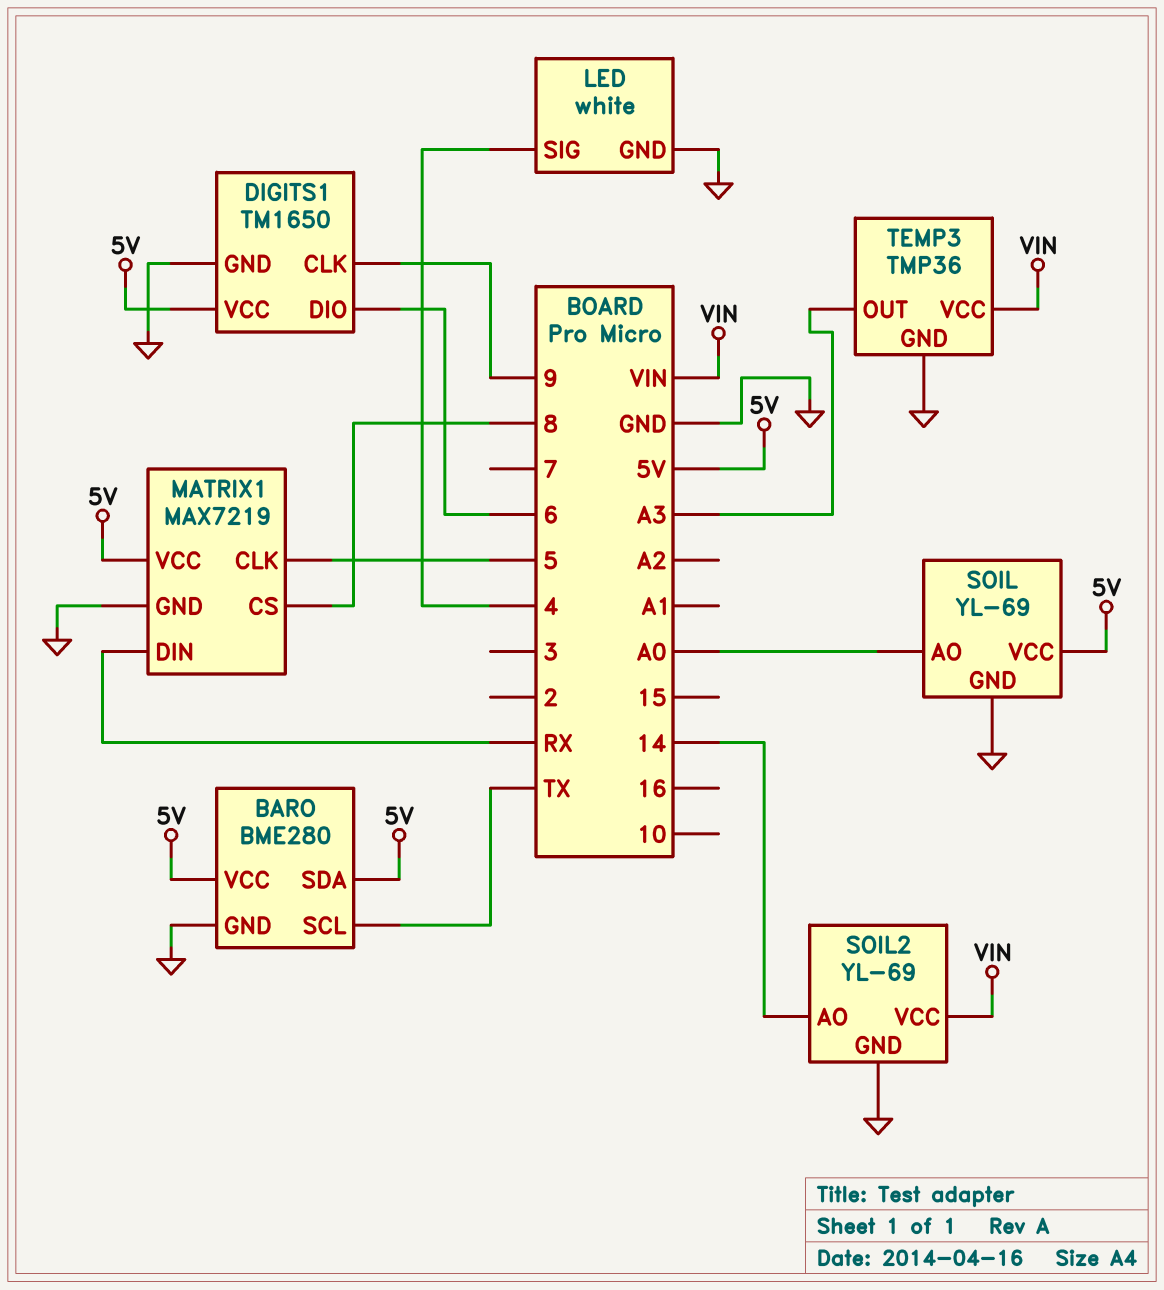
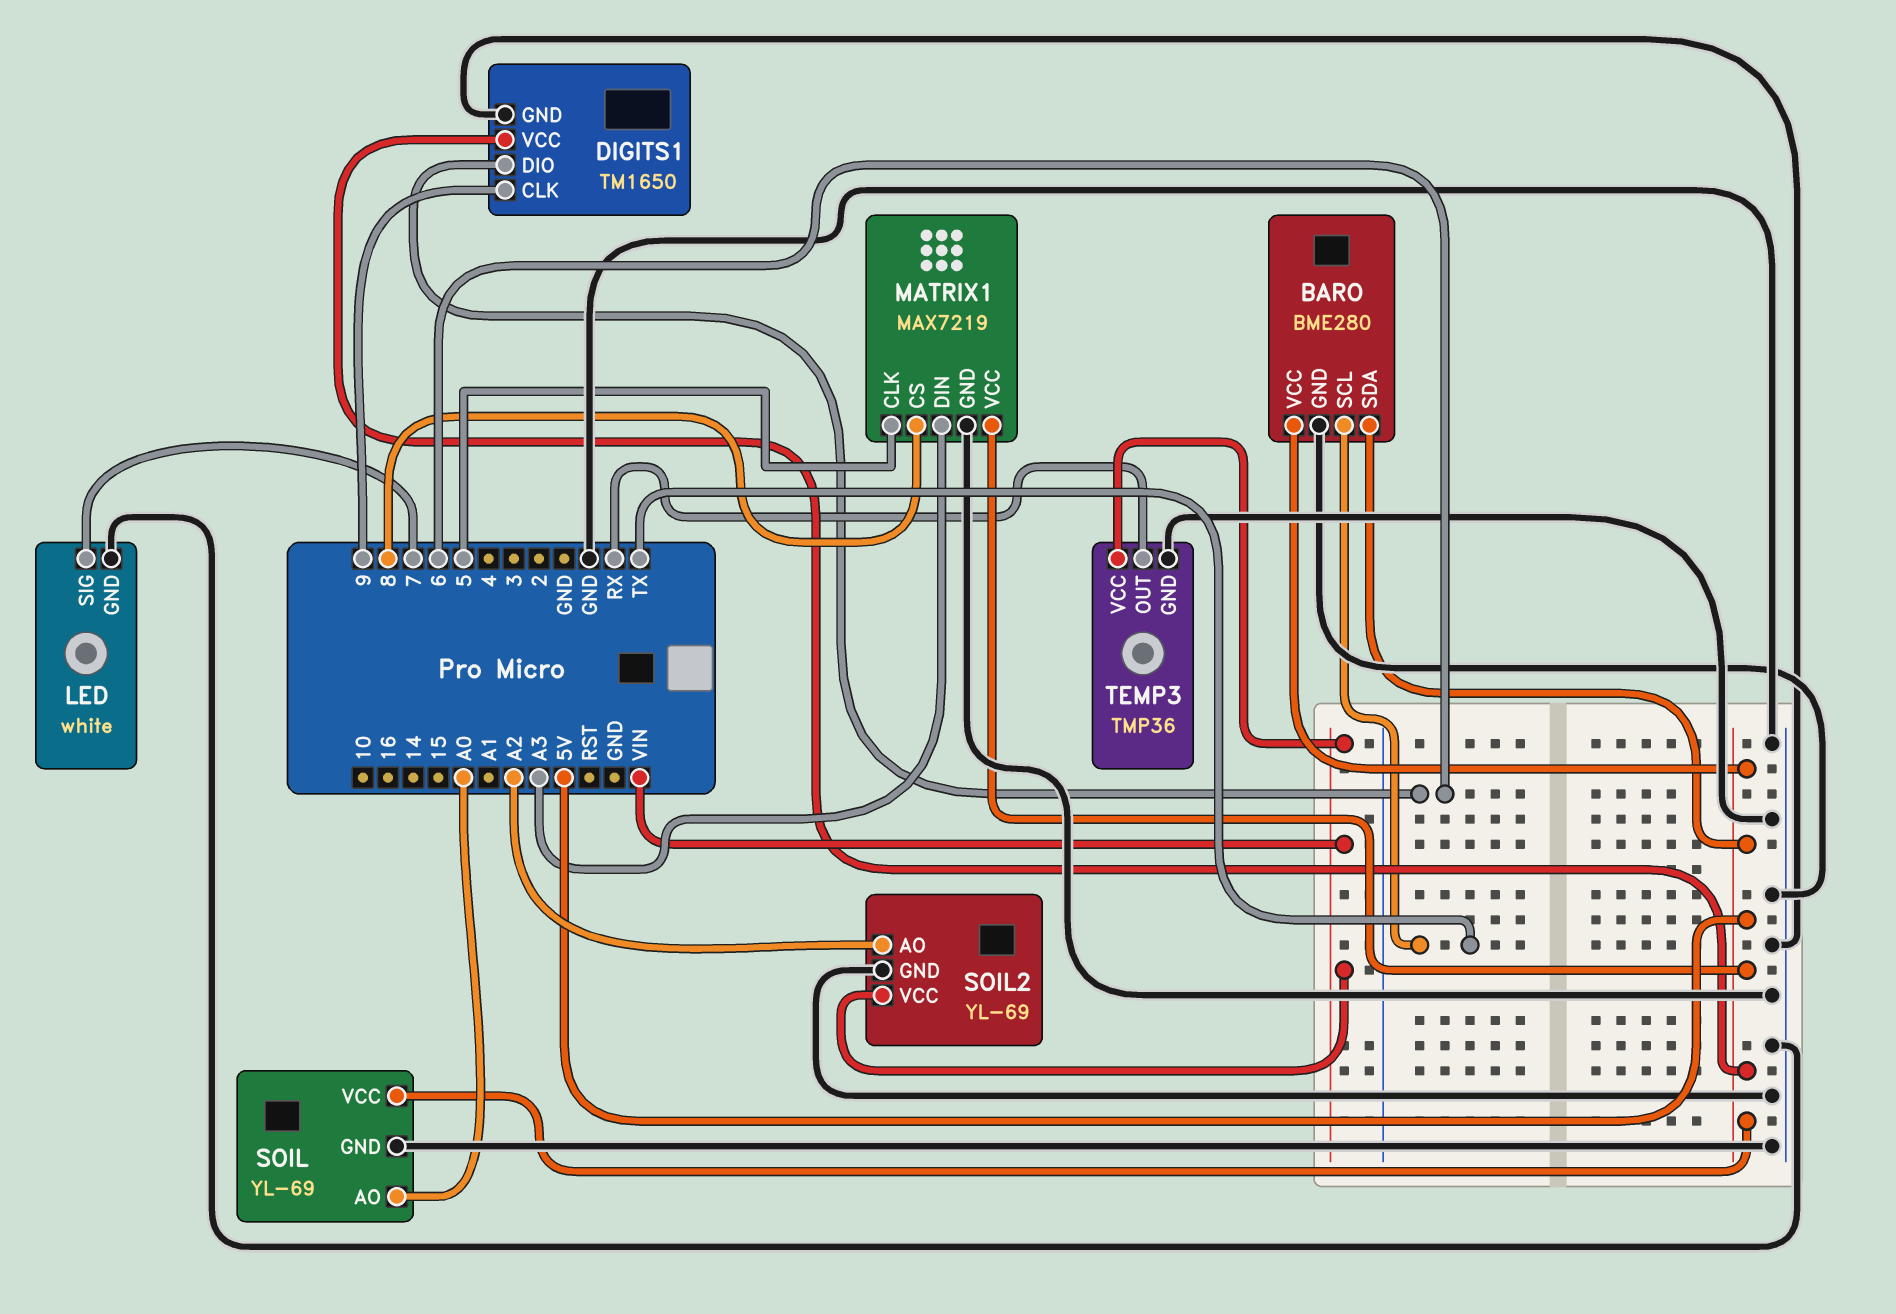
LED pin SIG: 4 -> 7
MATRIX1 pin DIN: RX -> A3
SOIL2 pin AO: 14 -> A2
TEMP3 pin OUT: A3 -> RX

